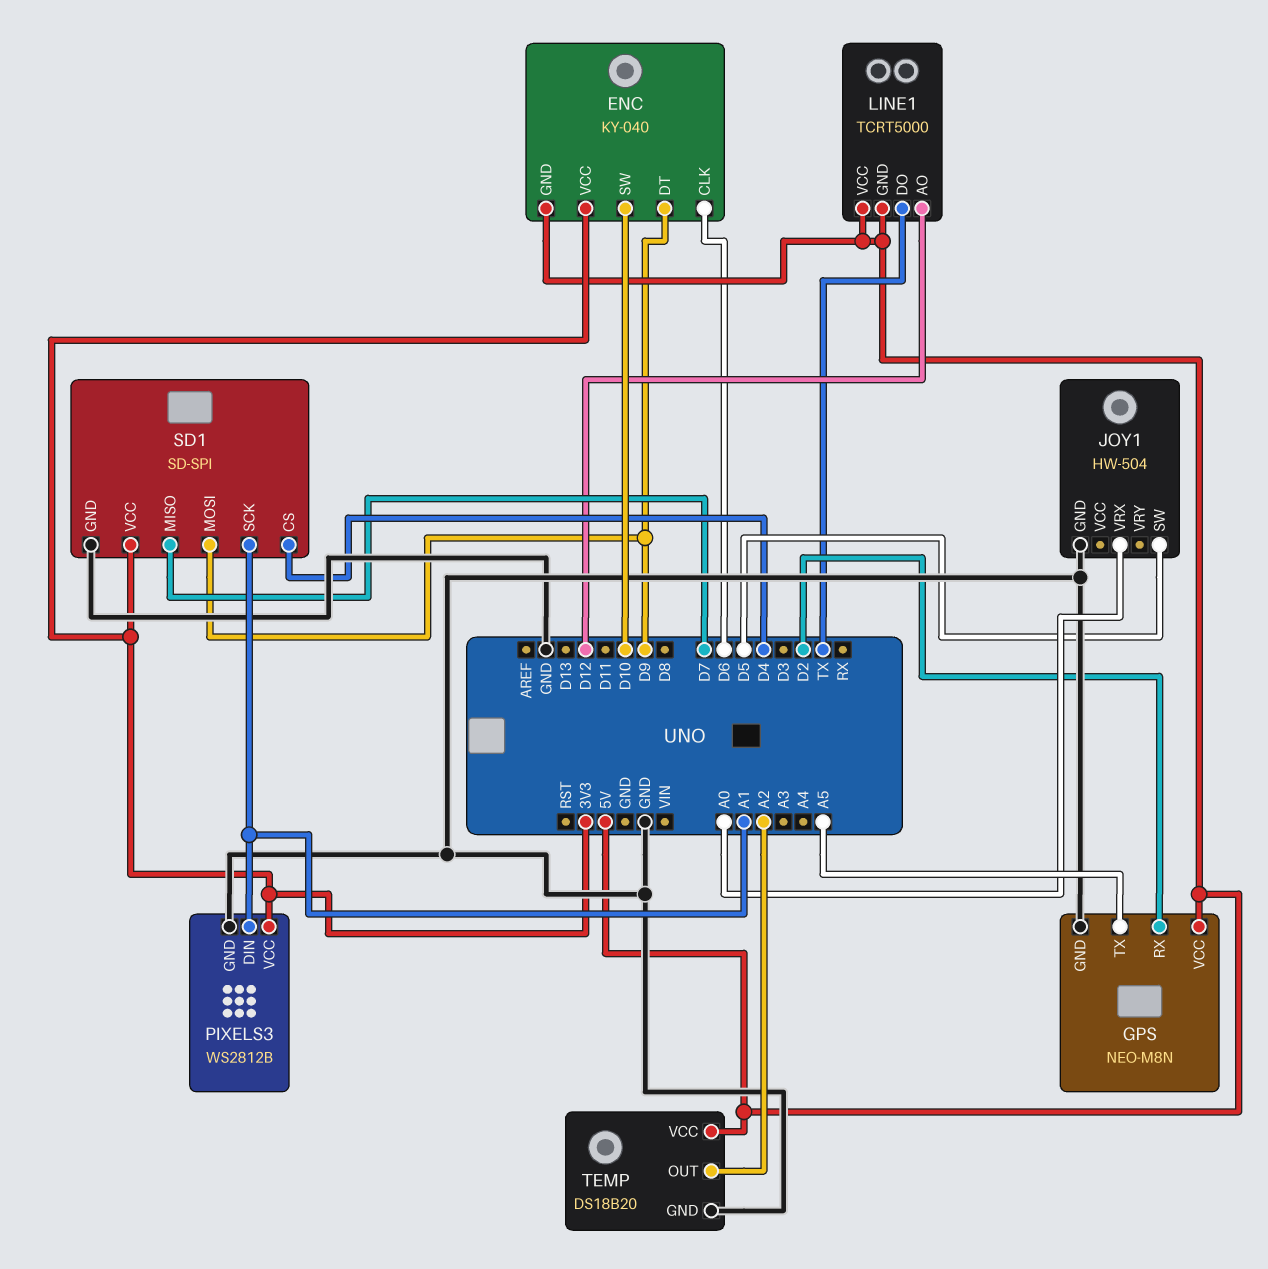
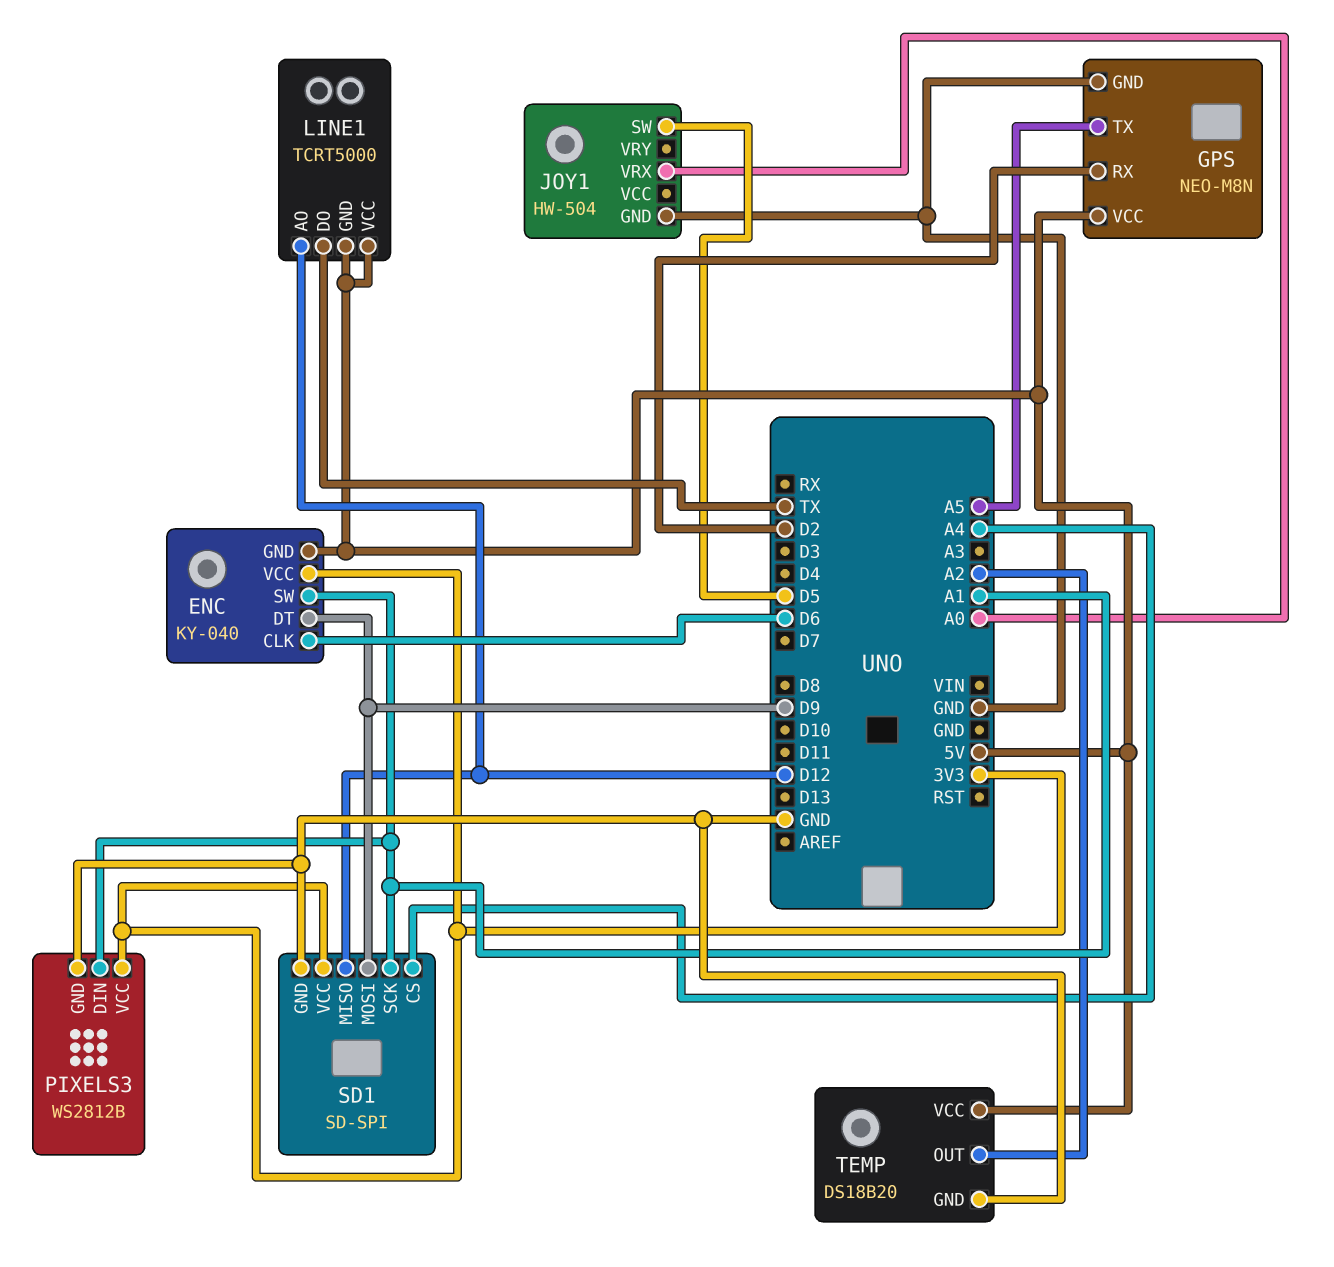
ENC pin SW: D10 -> A1
SD1 pin CS: D4 -> A4
SD1 pin MISO: D7 -> D12

